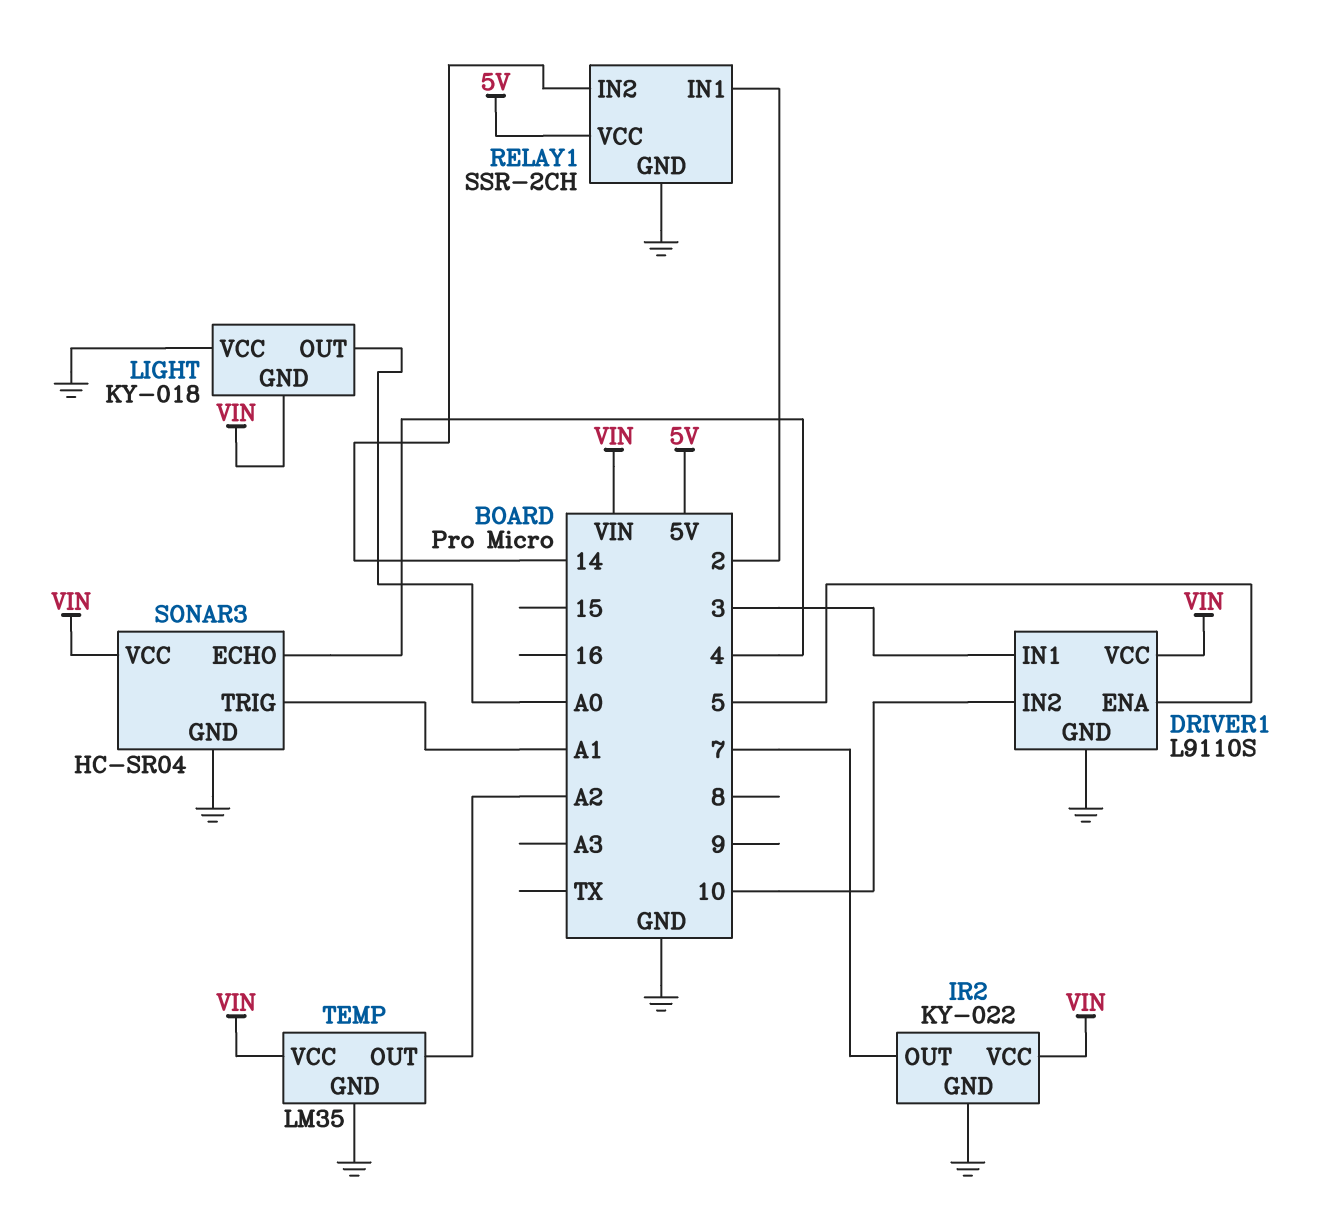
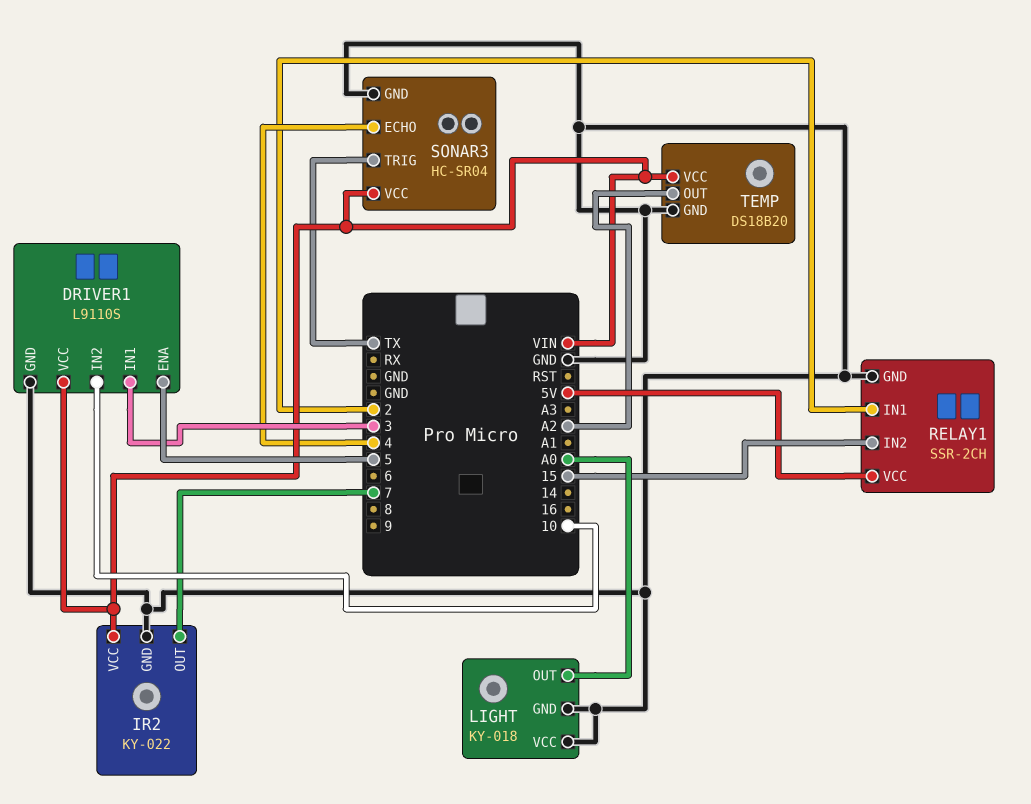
LIGHT pin GND: VIN -> GND
RELAY1 pin IN2: 14 -> 15
SONAR3 pin TRIG: A1 -> TX
TEMP: LM35 -> DS18B20

